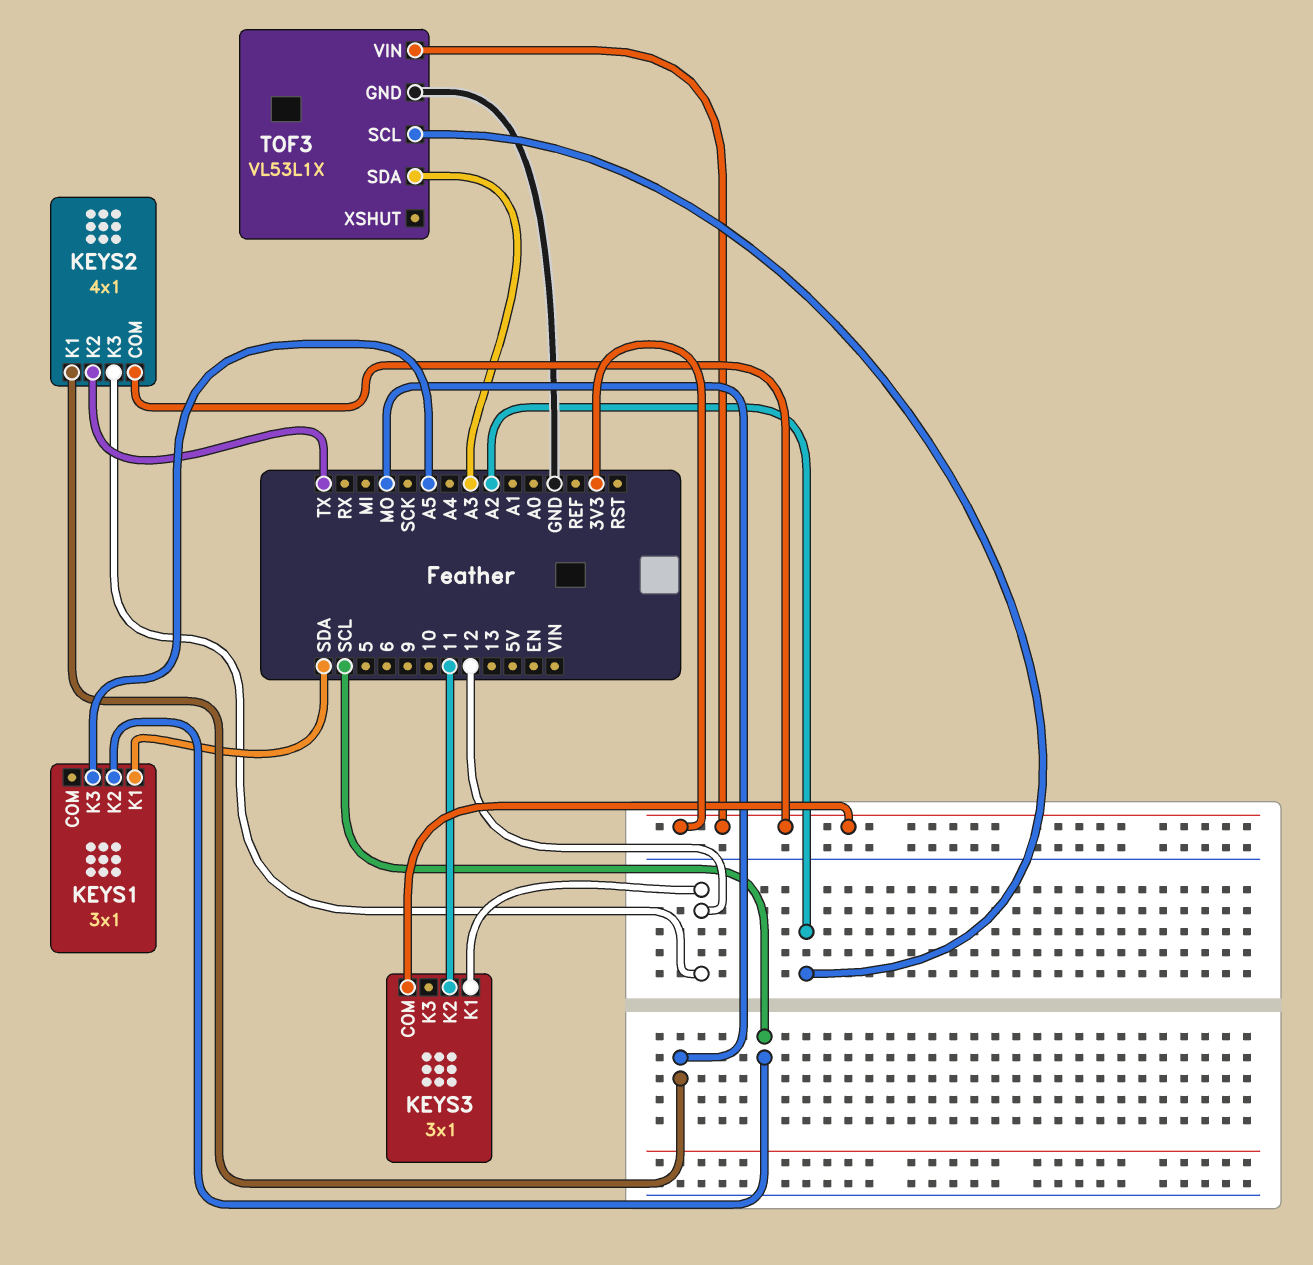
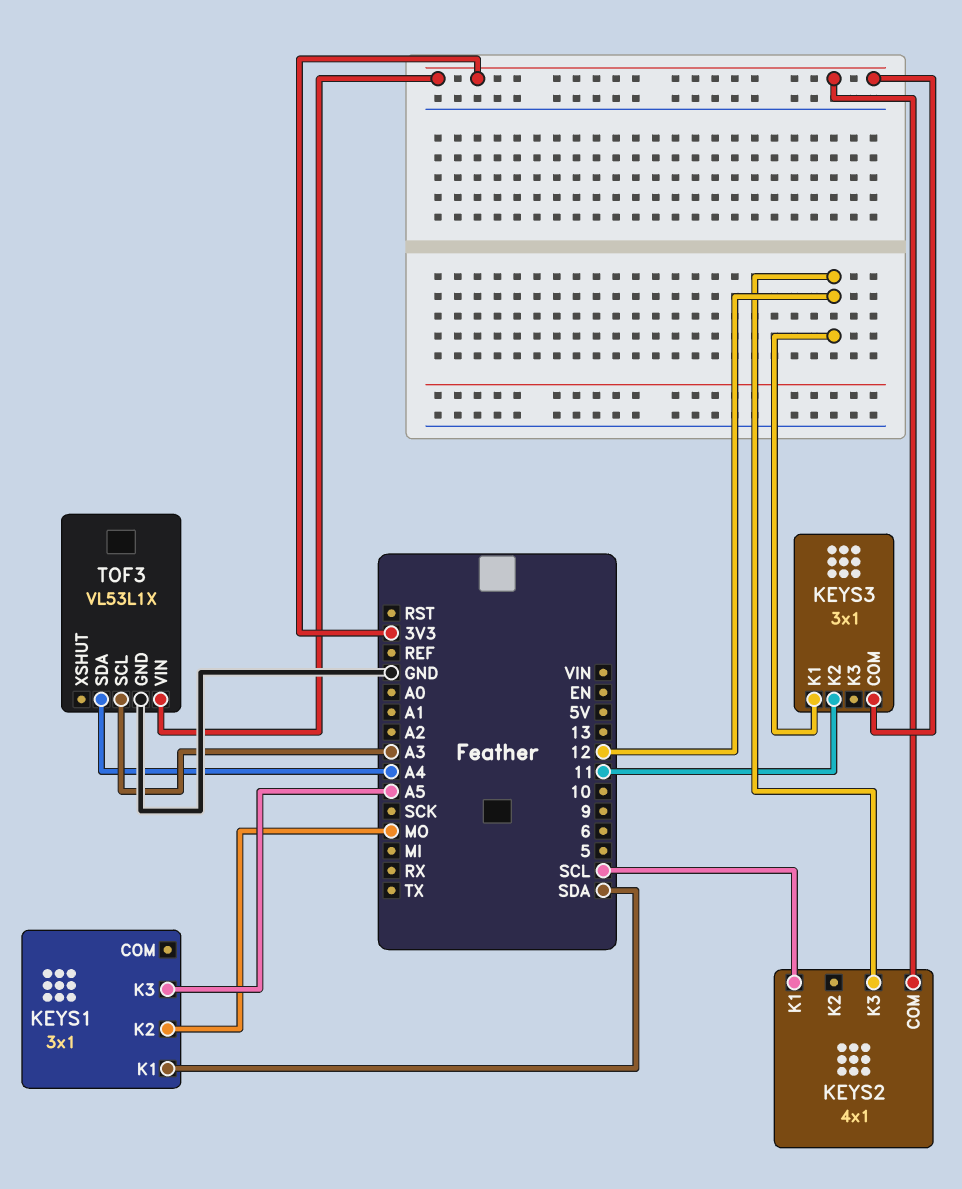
KEYS1 pin K2: SCL -> MO
KEYS2 pin K1: MO -> SCL
KEYS2 pin K2: TX -> none
TOF3 pin SCL: A2 -> A3
TOF3 pin SDA: A3 -> A4

